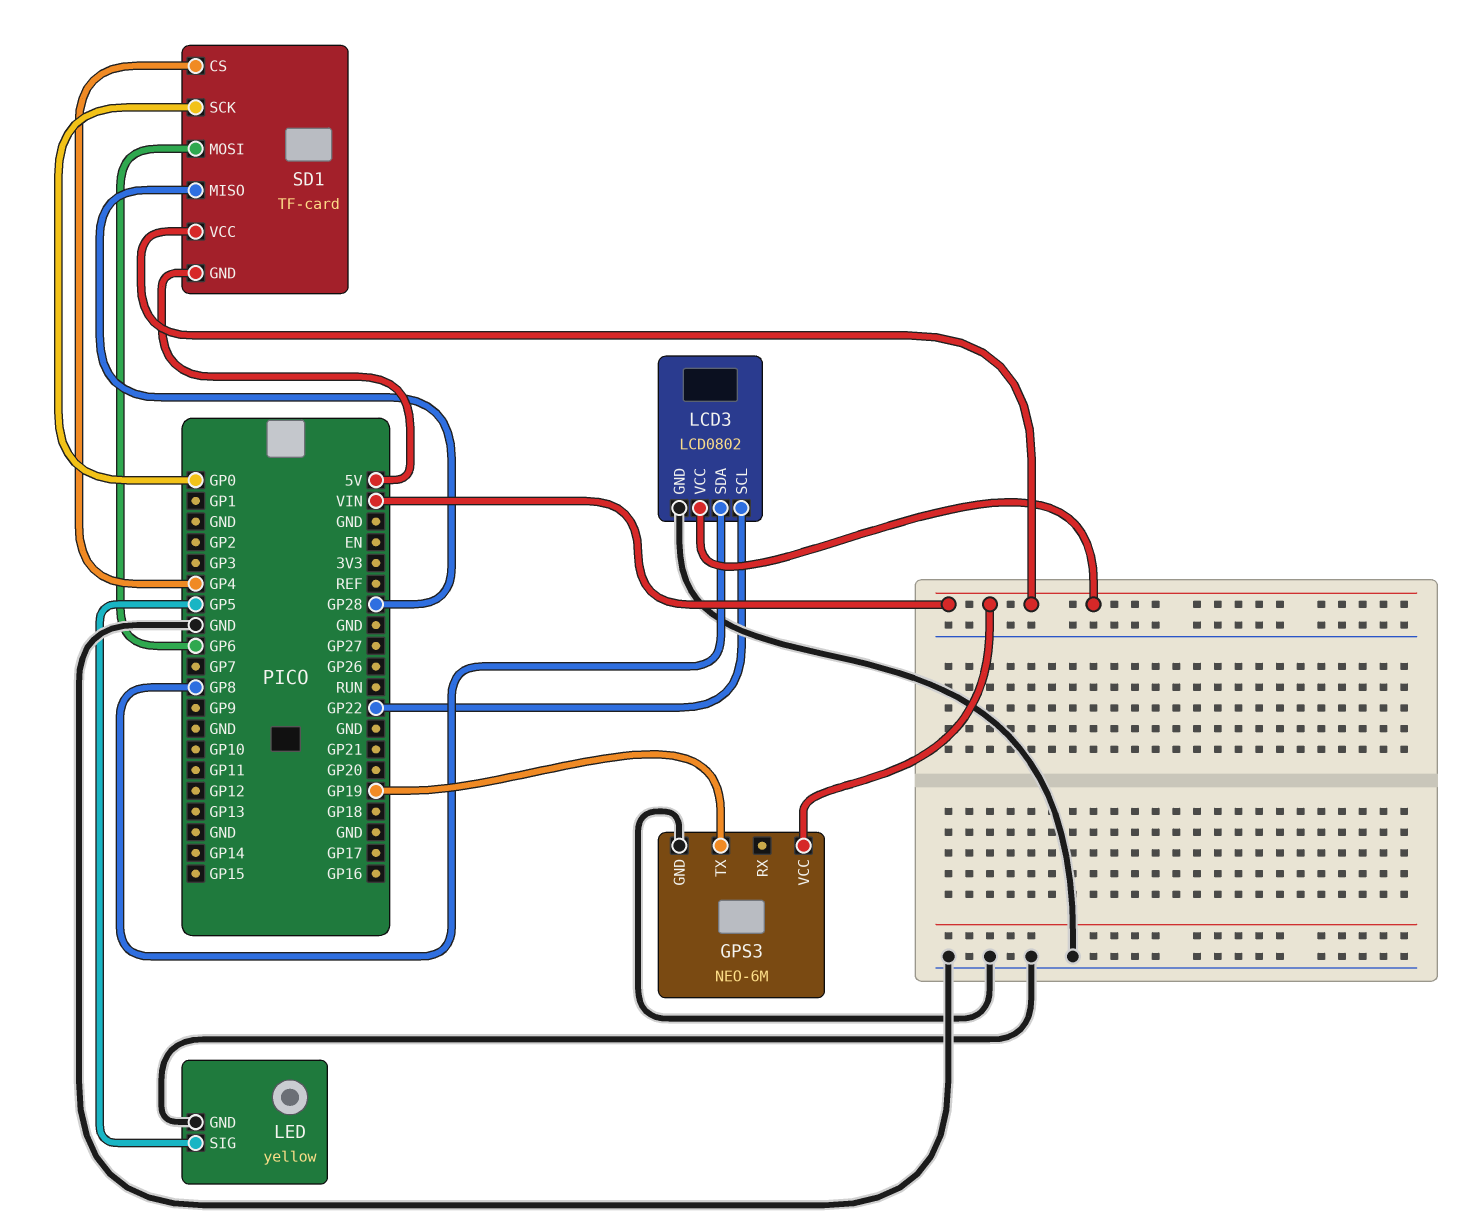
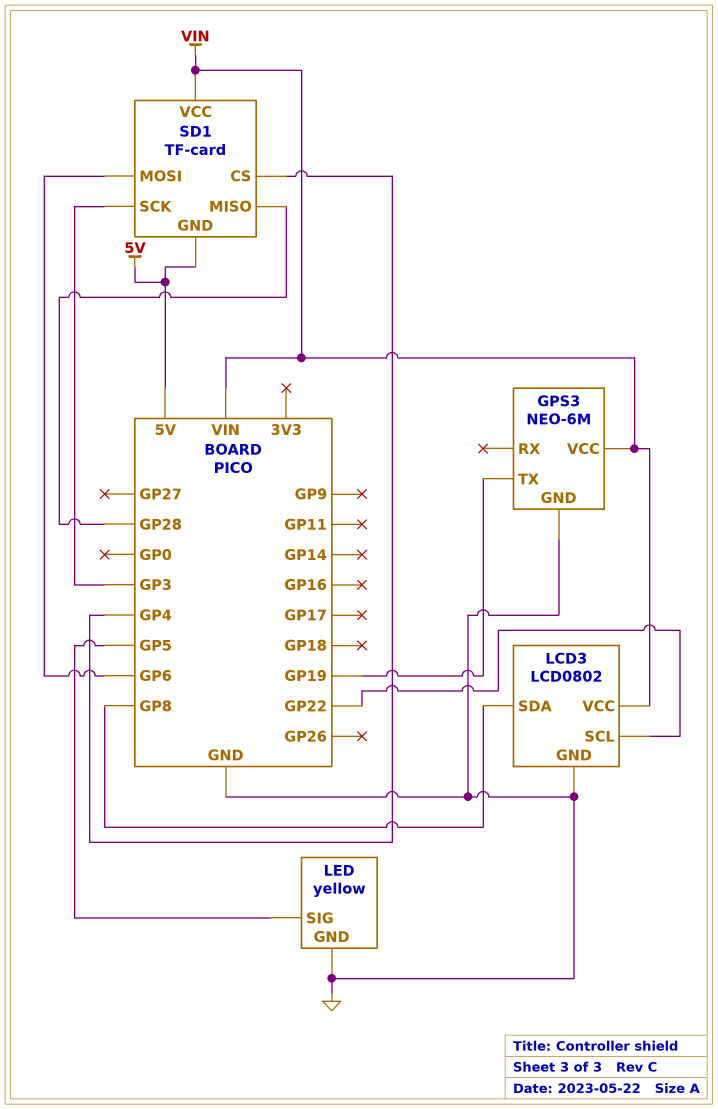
SD1 pin SCK: GP0 -> GP3

